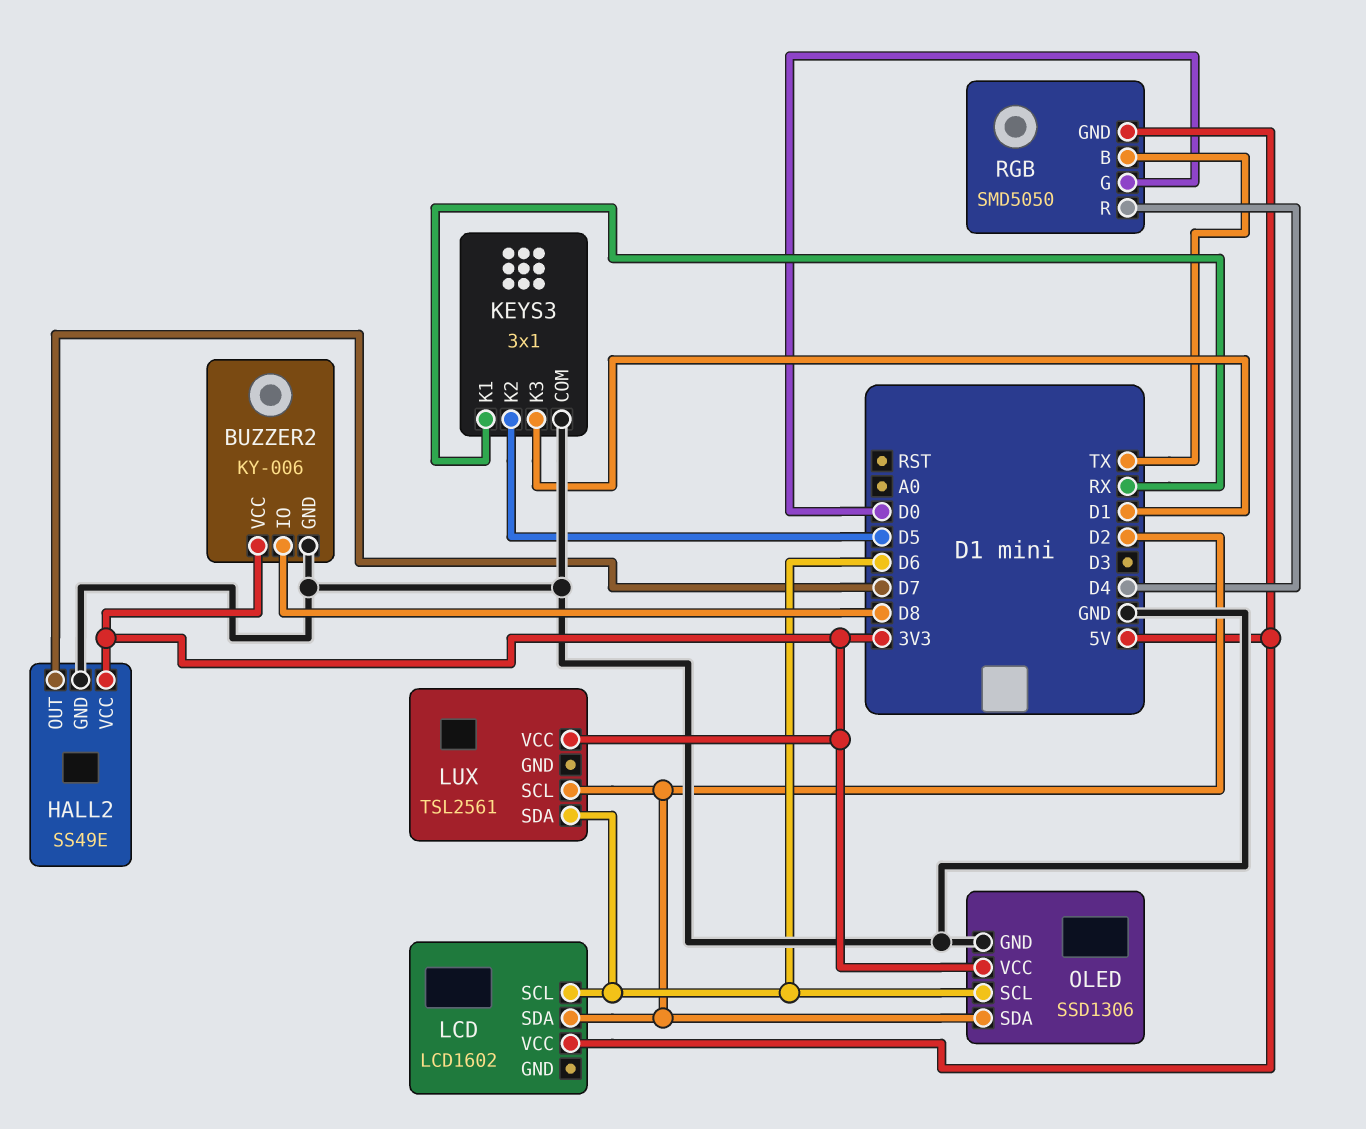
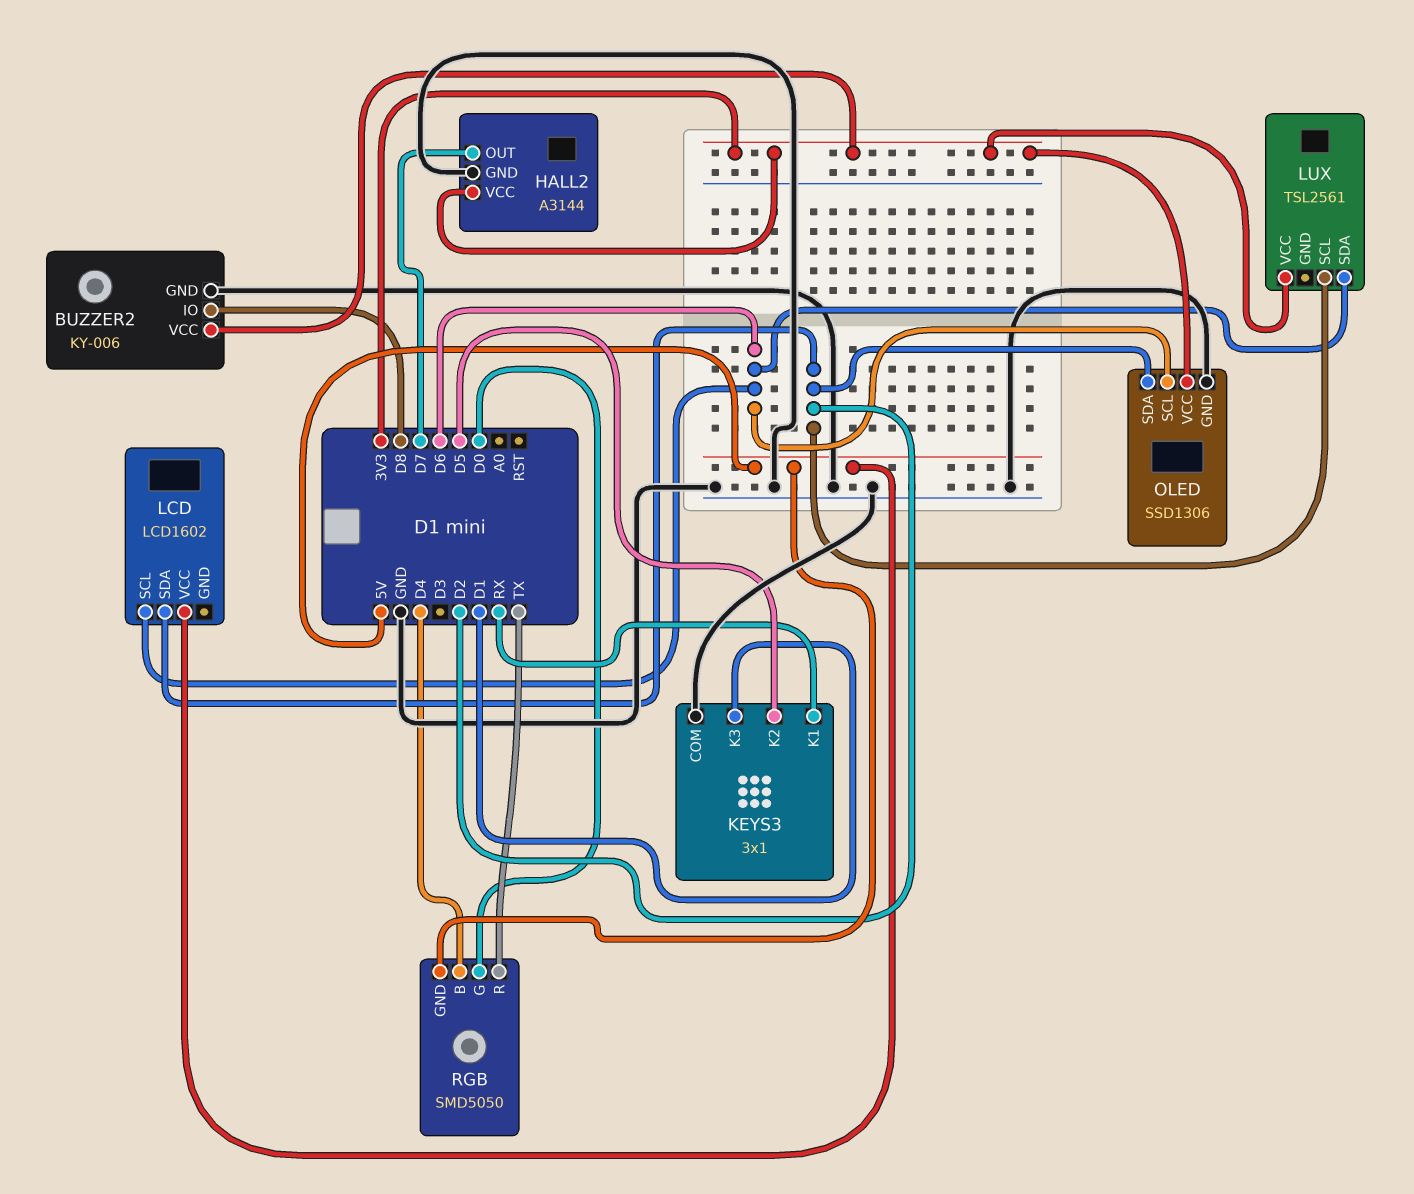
HALL2: SS49E -> A3144
RGB pin B: TX -> D4
RGB pin R: D4 -> TX

